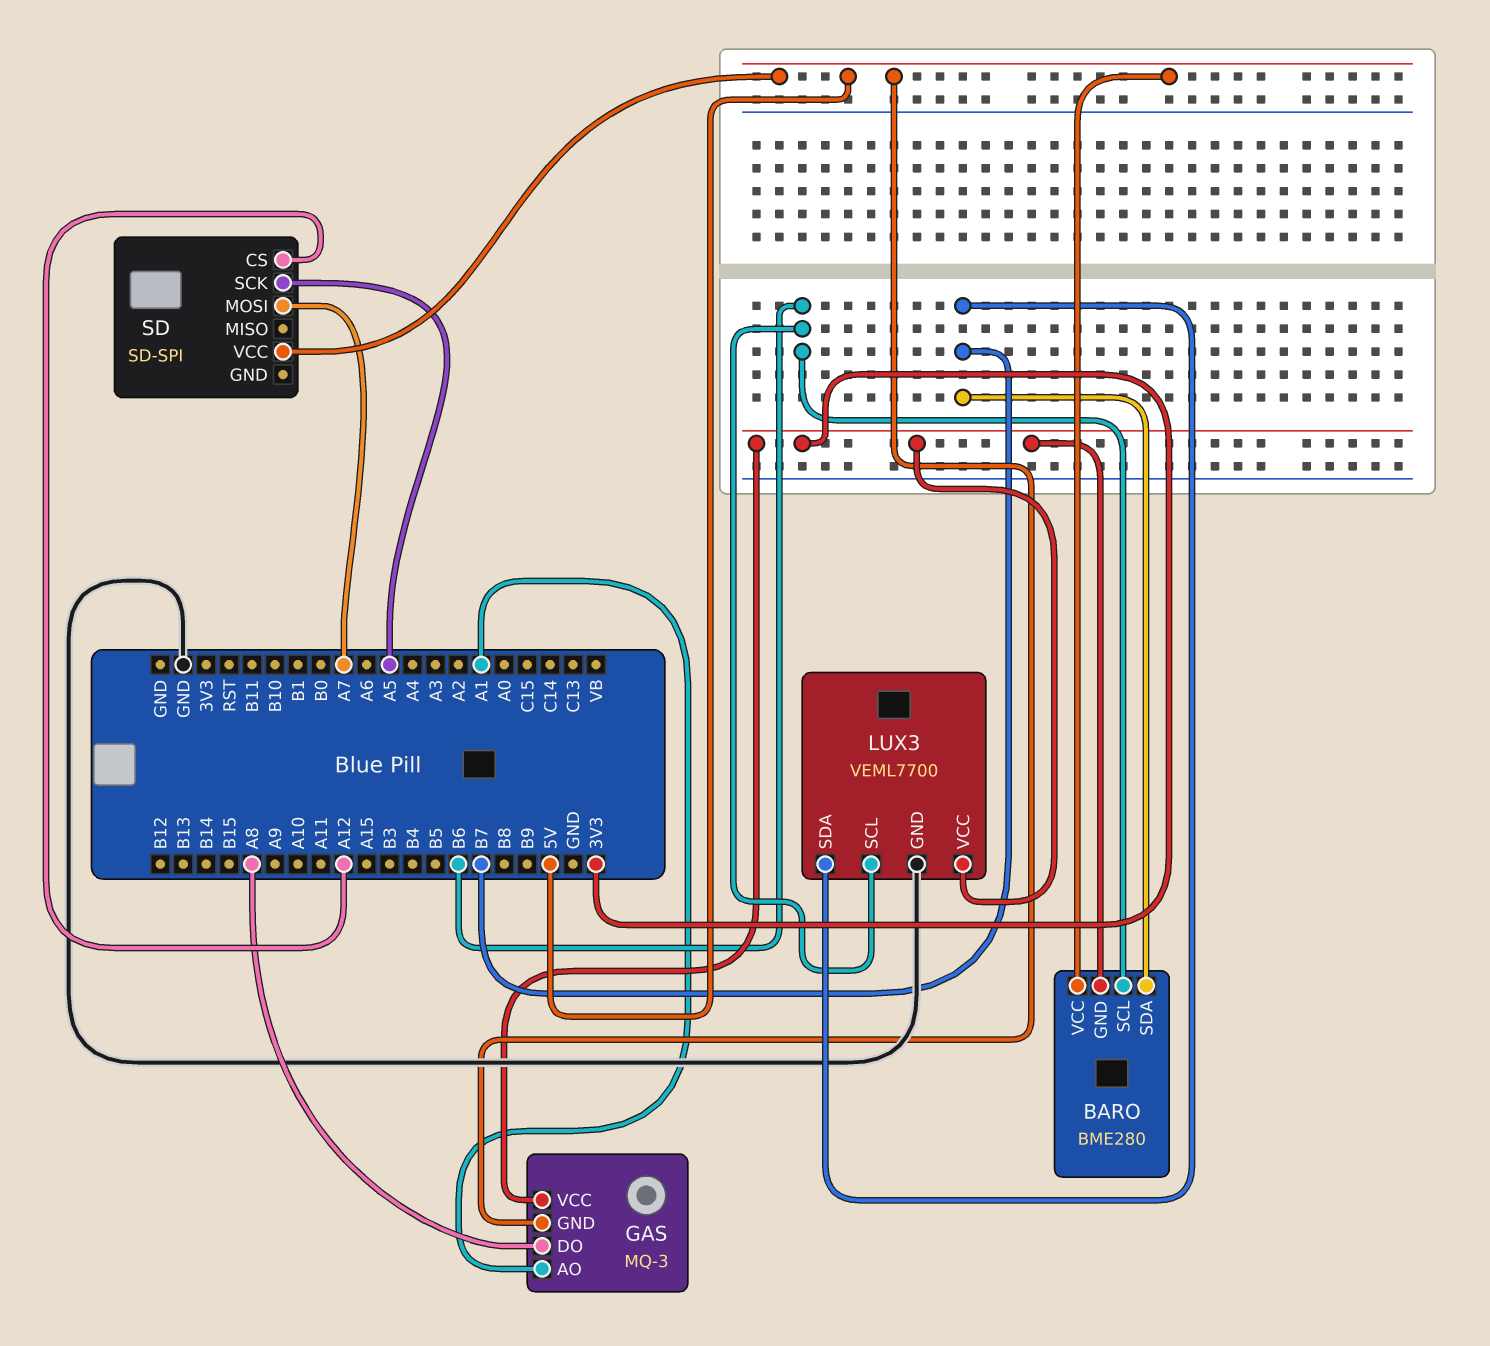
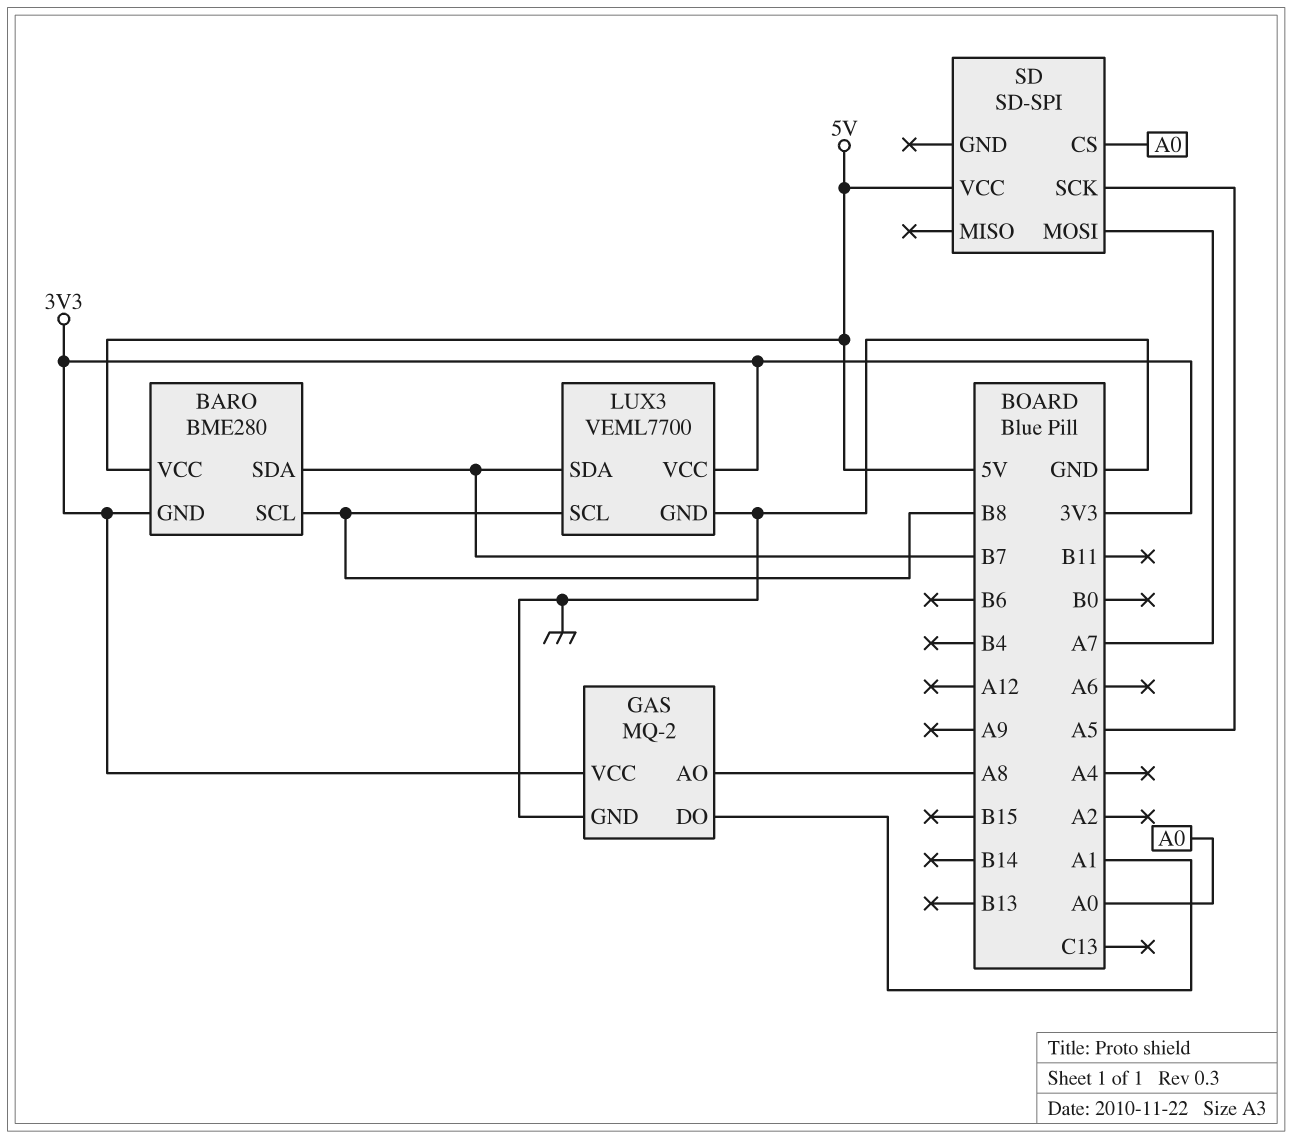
BARO pin SCL: B6 -> B8
GAS: MQ-3 -> MQ-2
GAS pin AO: A1 -> A8
GAS pin DO: A8 -> A1
GAS pin GND: 5V -> GND
LUX3 pin SCL: B6 -> B8
SD pin CS: A12 -> A0

